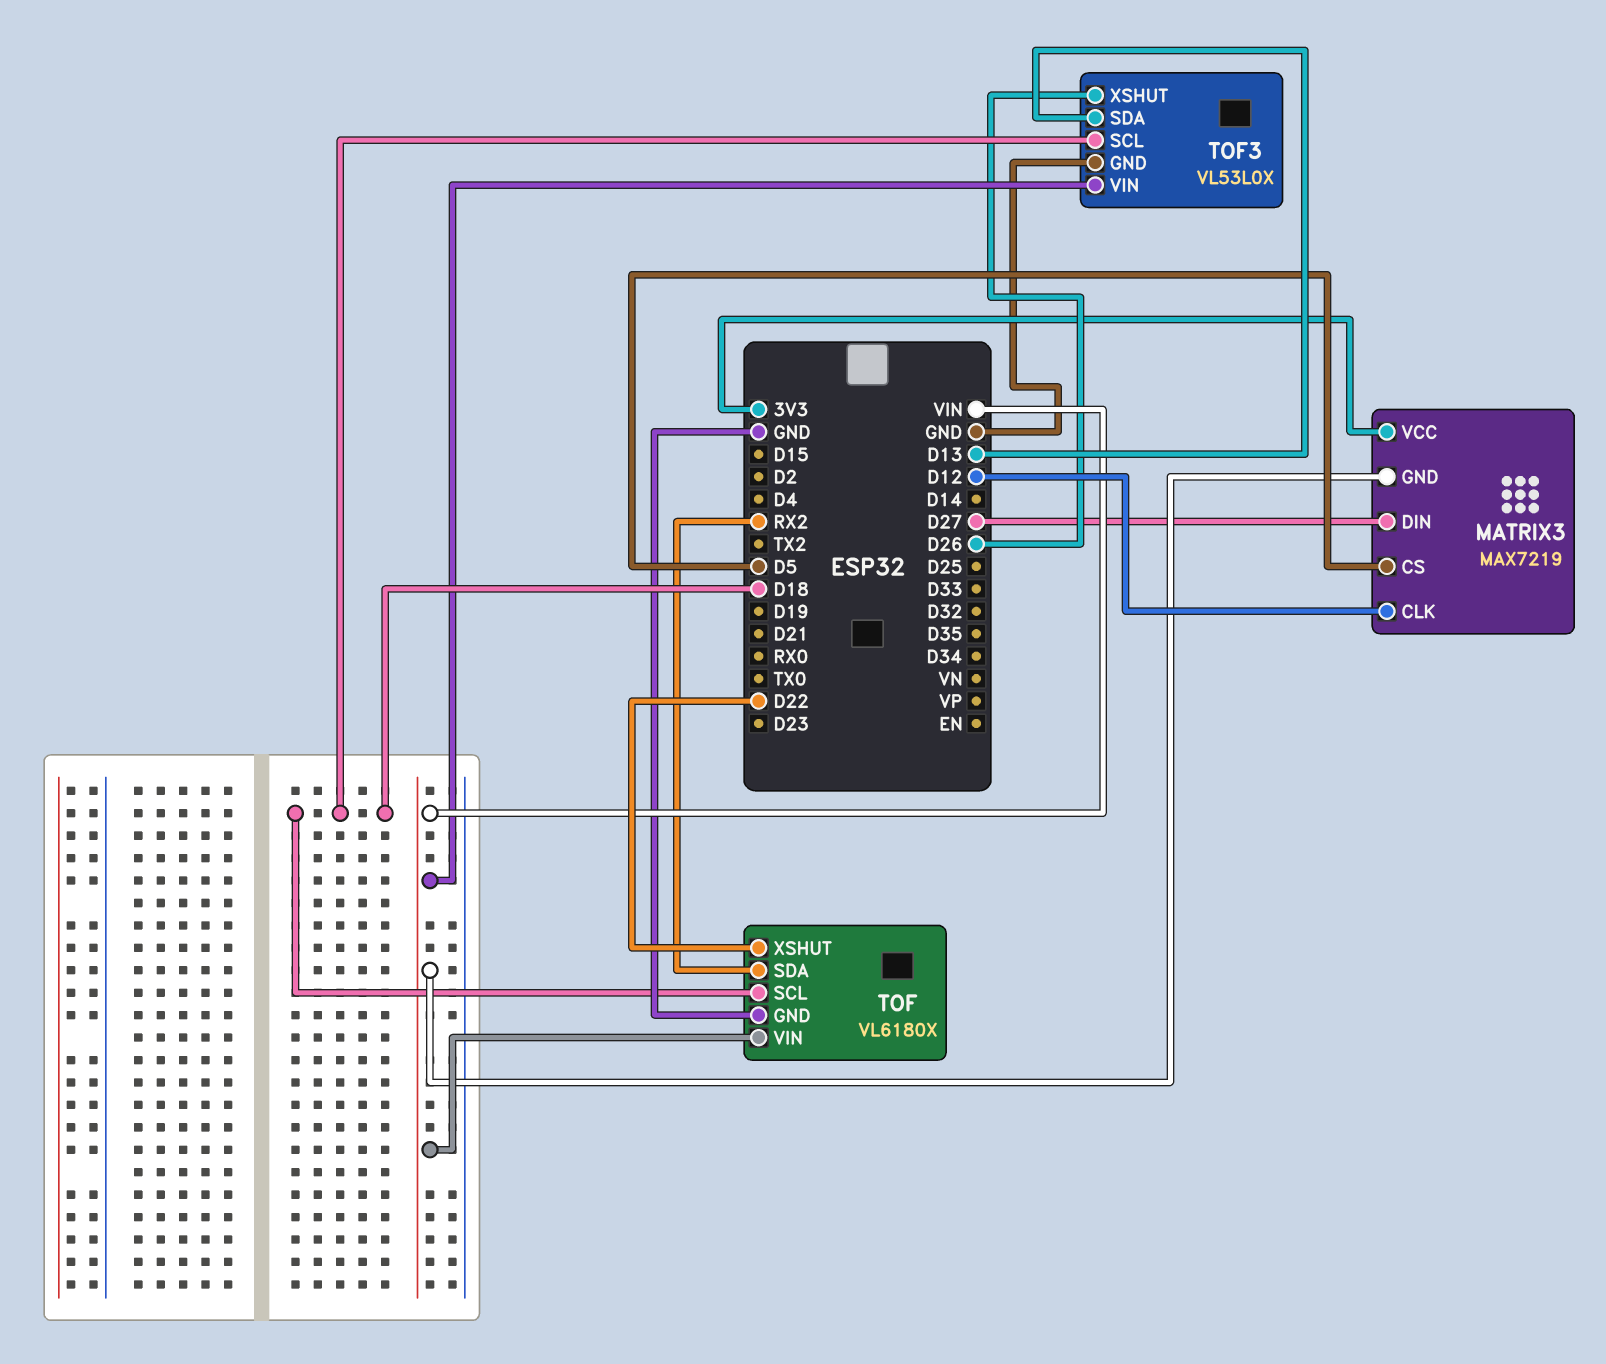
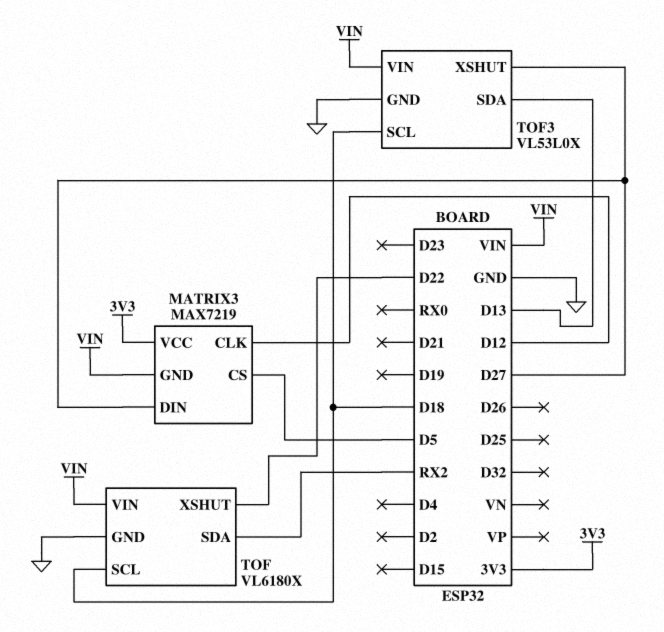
TOF3 pin XSHUT: D26 -> D27

